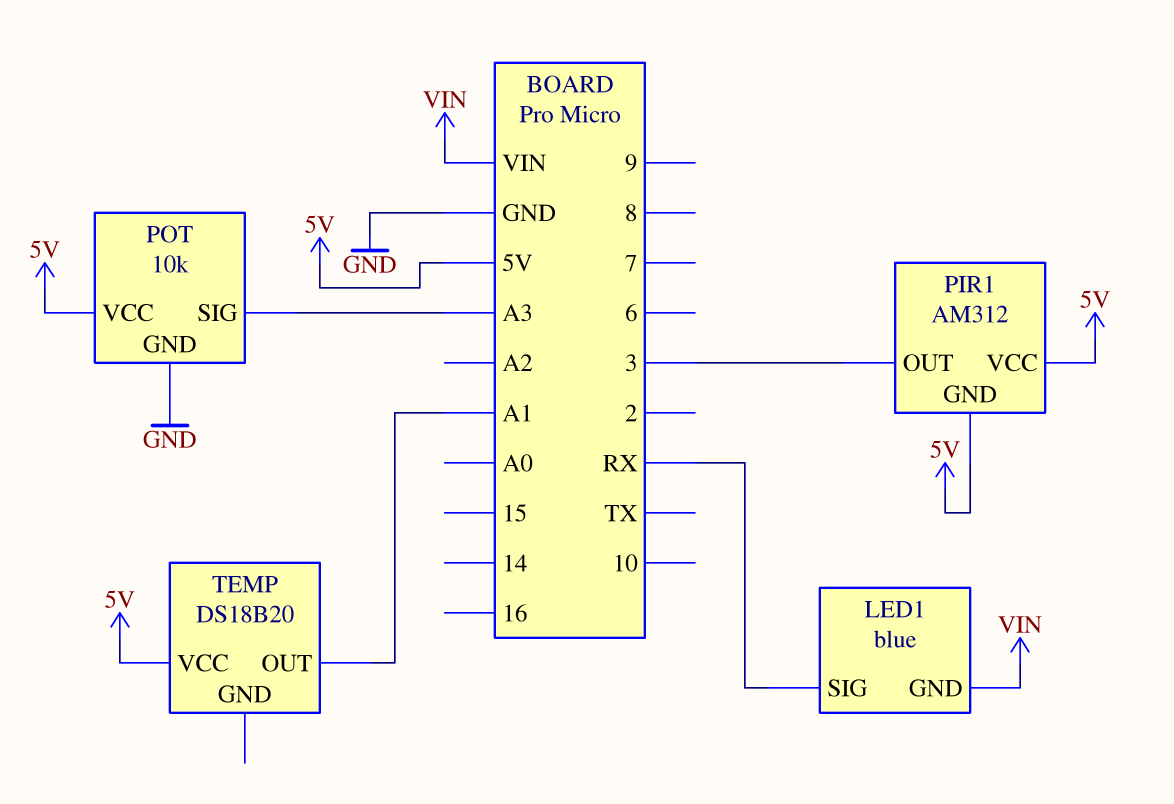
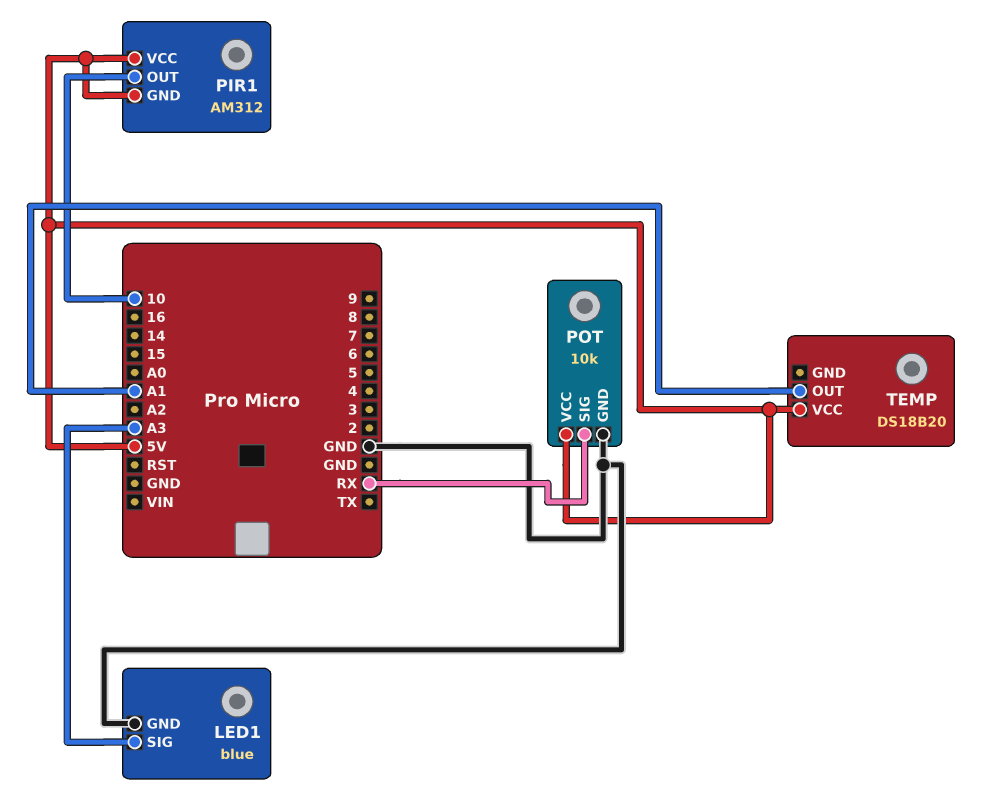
LED1 pin GND: VIN -> GND
LED1 pin SIG: RX -> A3
PIR1 pin OUT: 3 -> 10
POT pin SIG: A3 -> RX

